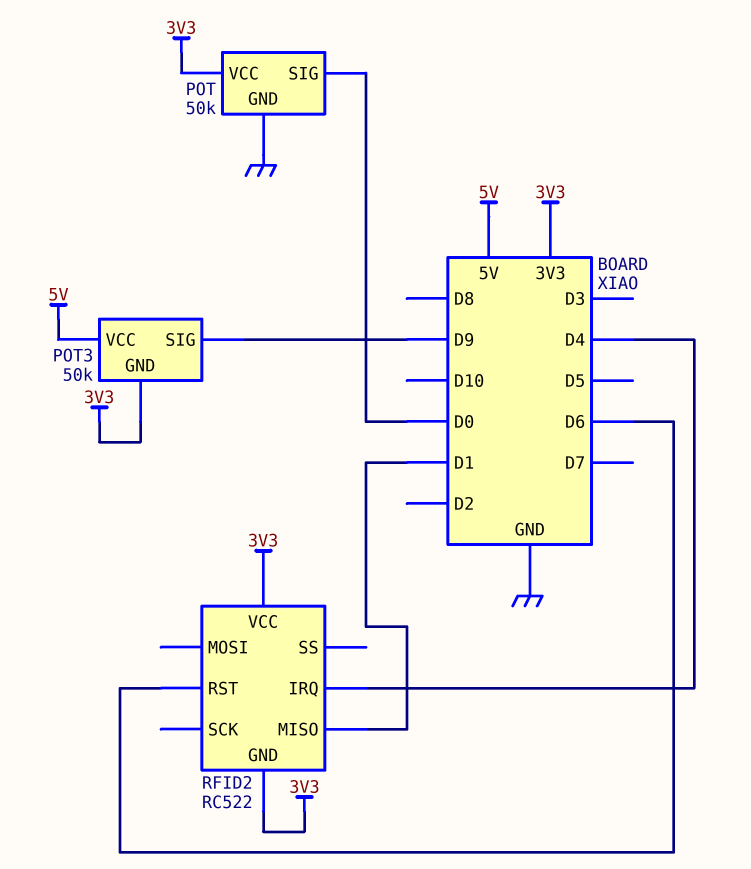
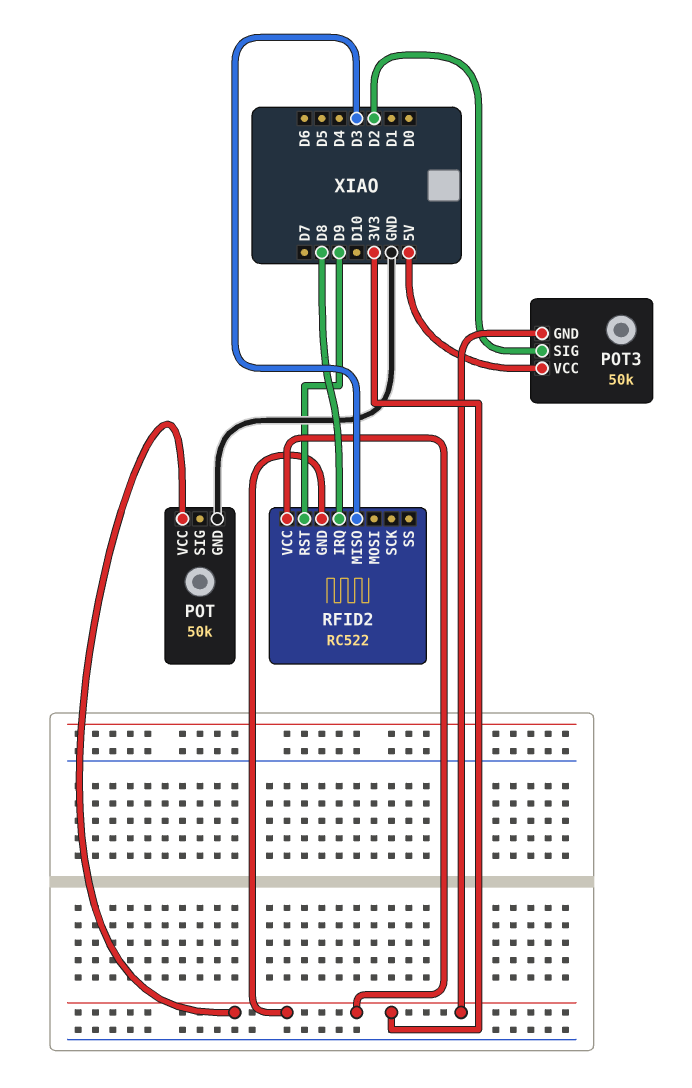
POT pin SIG: D0 -> none
POT3 pin SIG: D9 -> D2
RFID2 pin IRQ: D4 -> D8
RFID2 pin MISO: D1 -> D3
RFID2 pin RST: D6 -> D9

